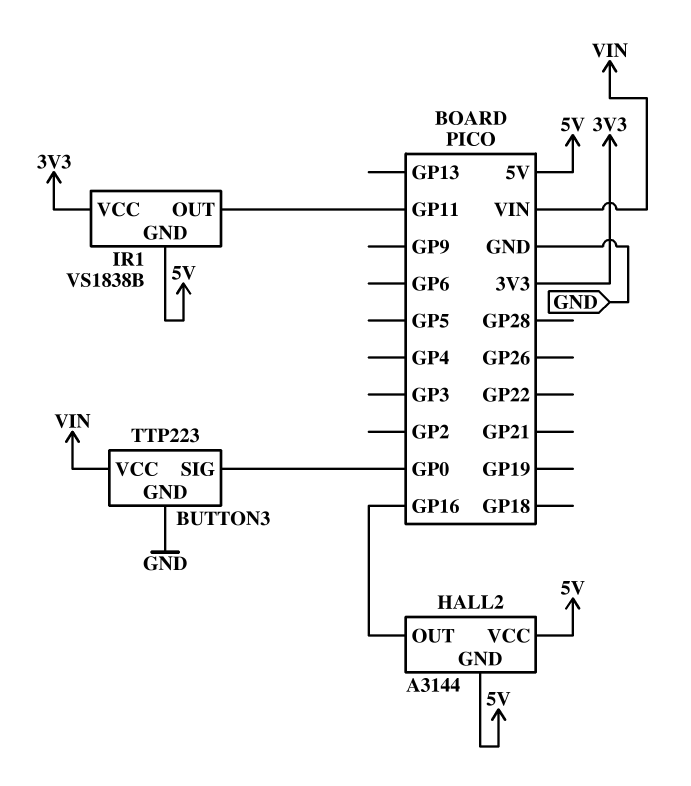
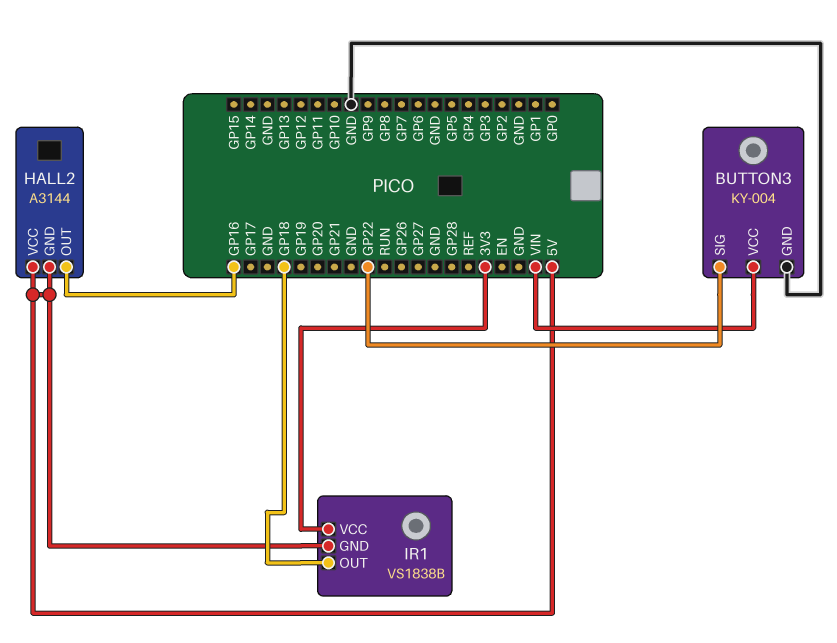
BUTTON3: TTP223 -> KY-004
BUTTON3 pin SIG: GP0 -> GP22
IR1 pin OUT: GP11 -> GP18

